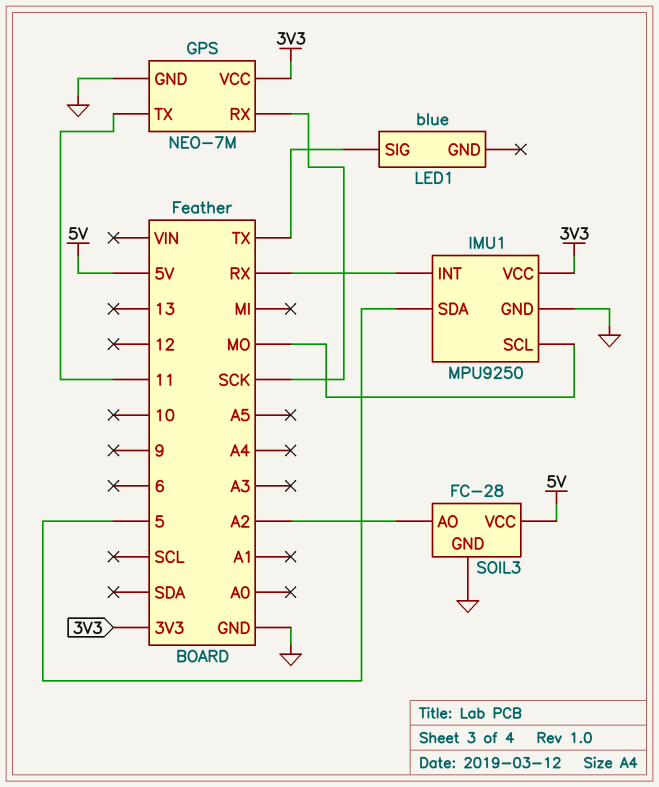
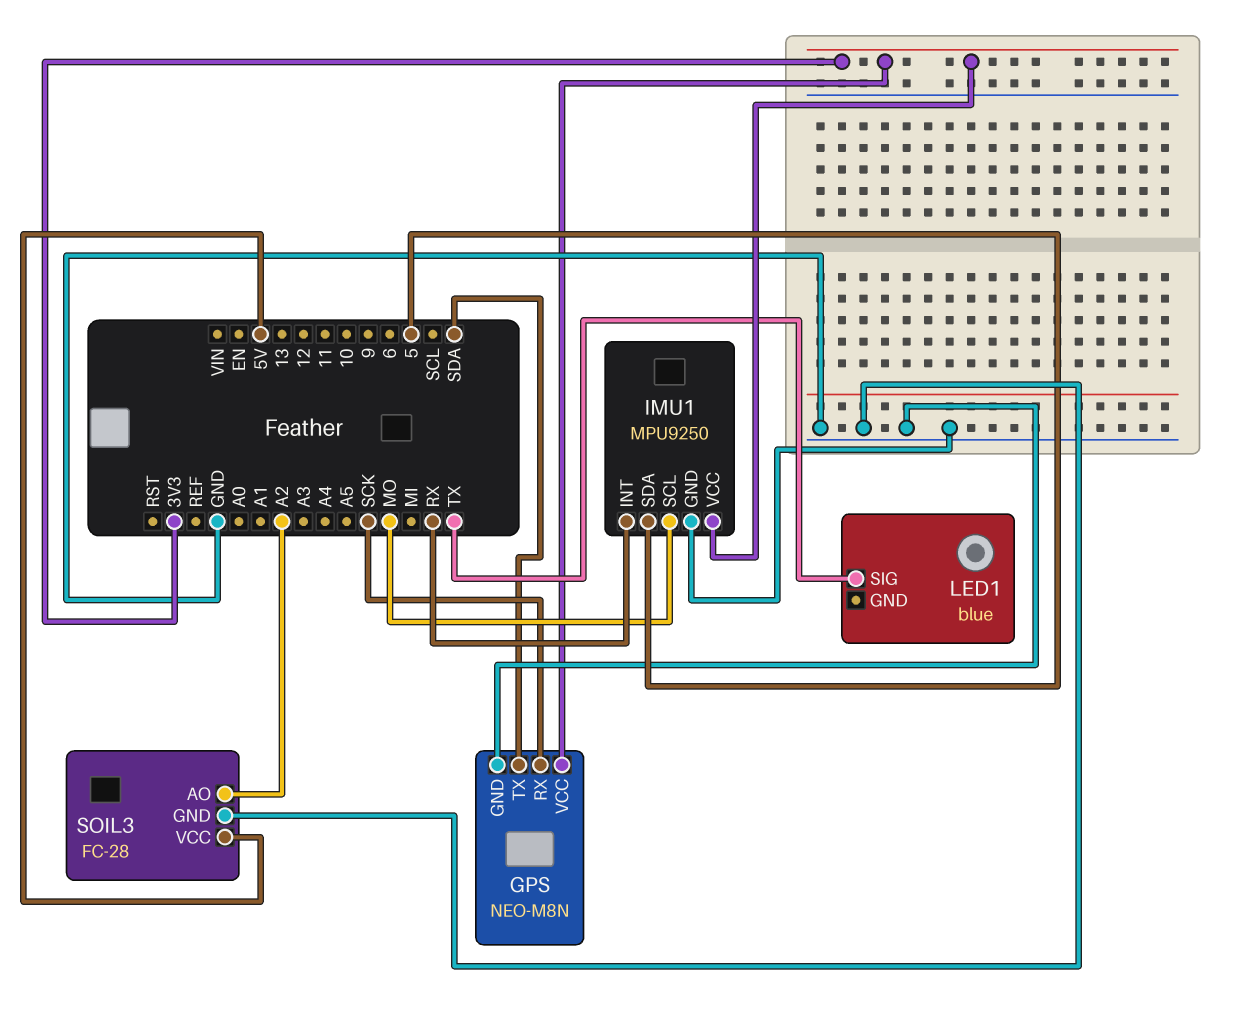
GPS: NEO-7M -> NEO-M8N
GPS pin TX: 11 -> SDA

